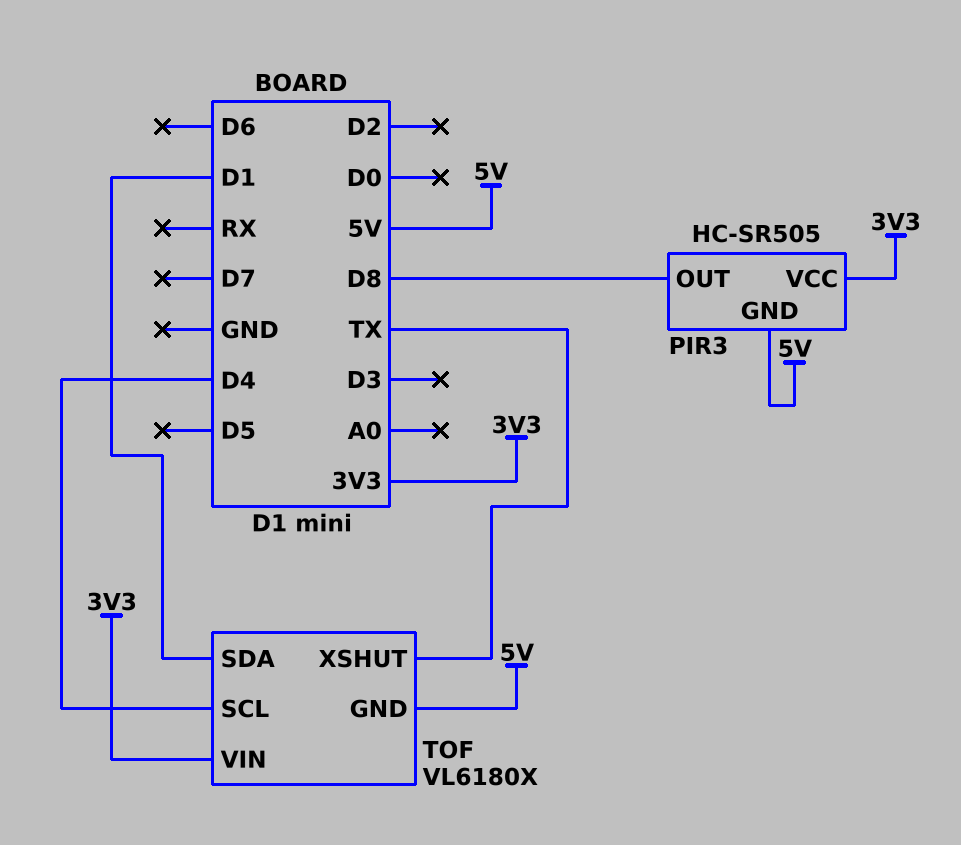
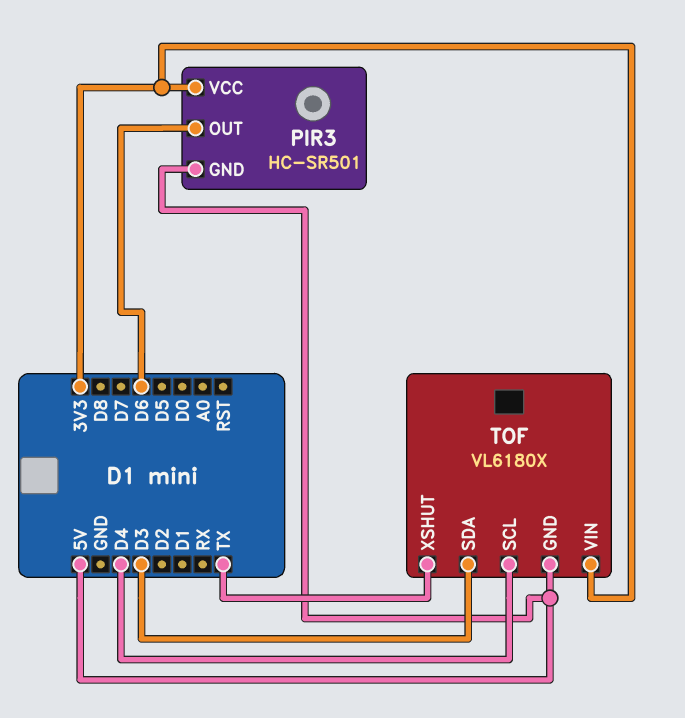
PIR3: HC-SR505 -> HC-SR501
PIR3 pin OUT: D8 -> D6
TOF pin SDA: D1 -> D3

